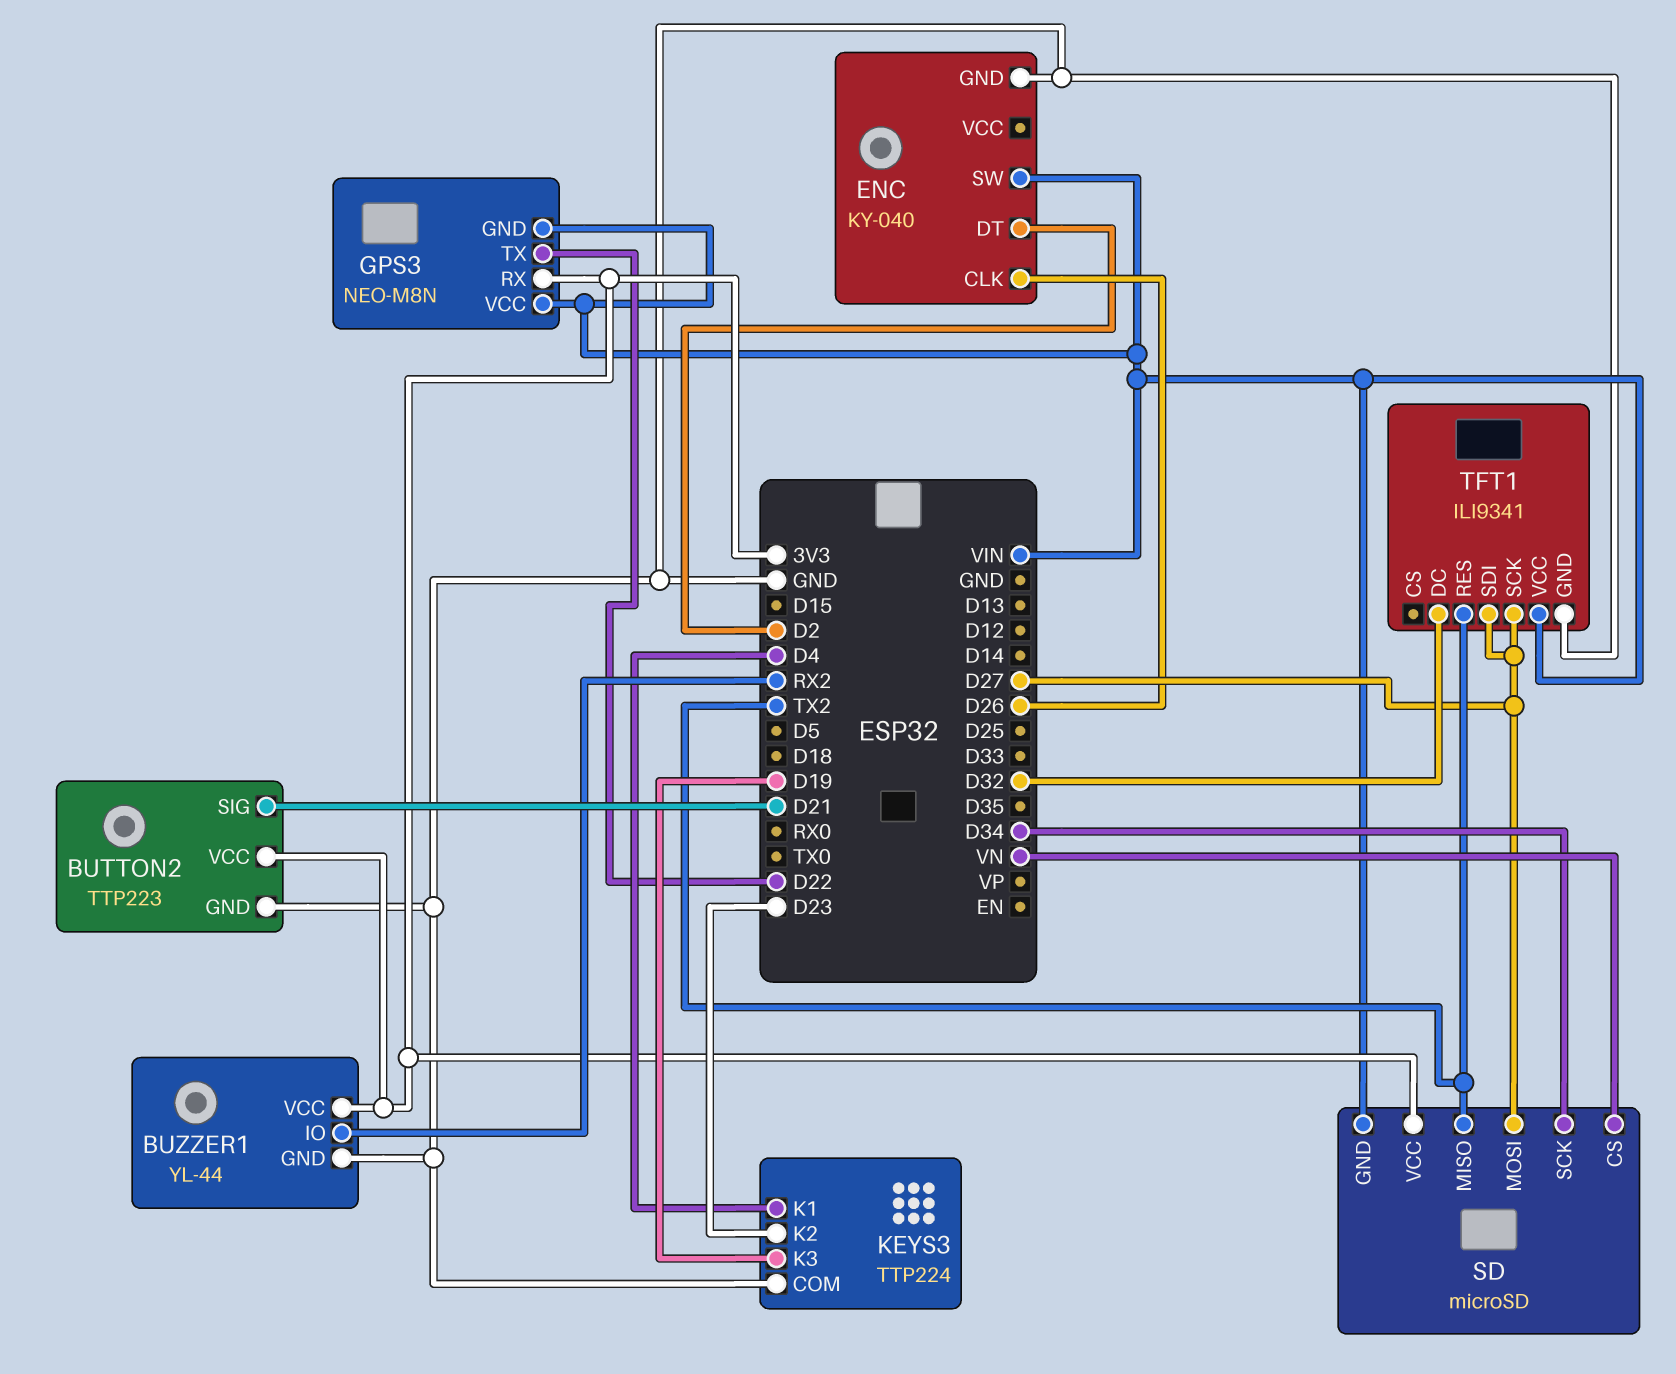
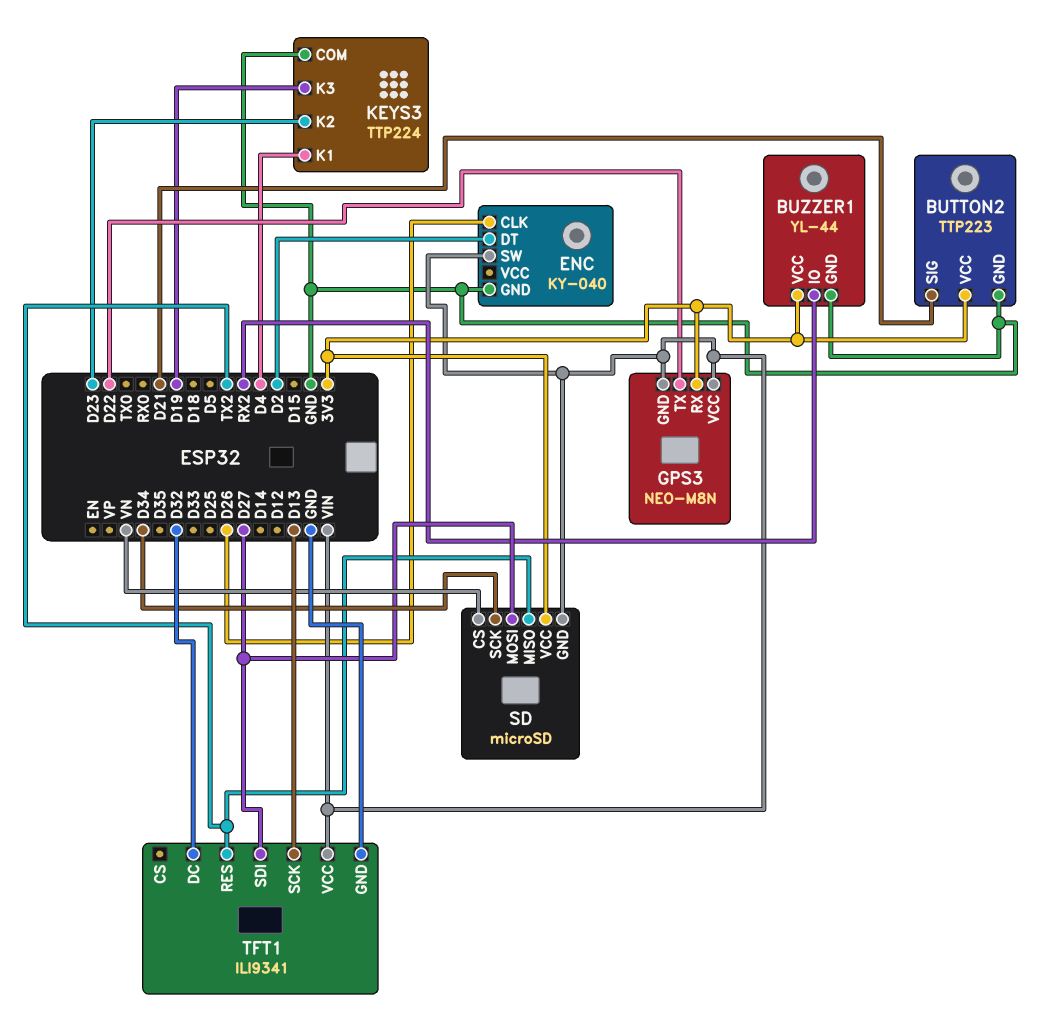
TFT1 pin SCK: D27 -> D13

